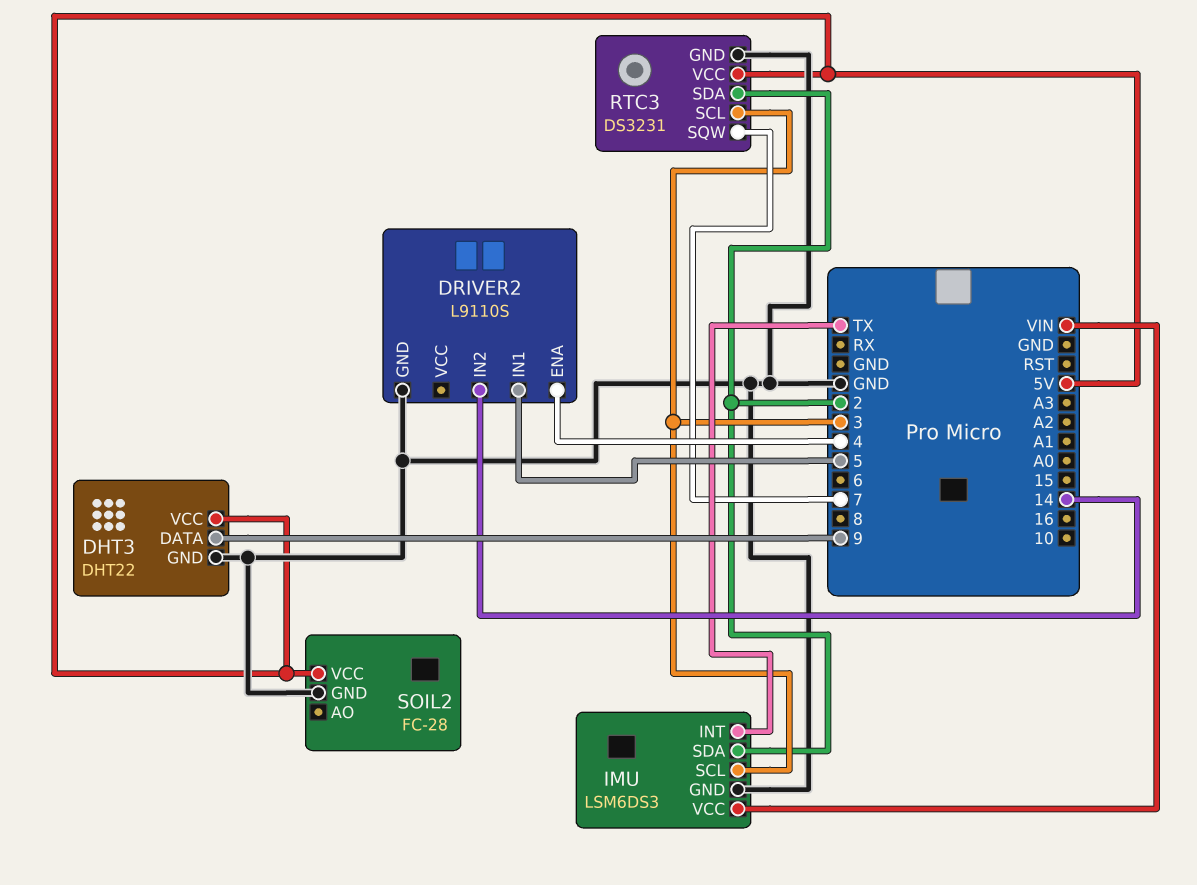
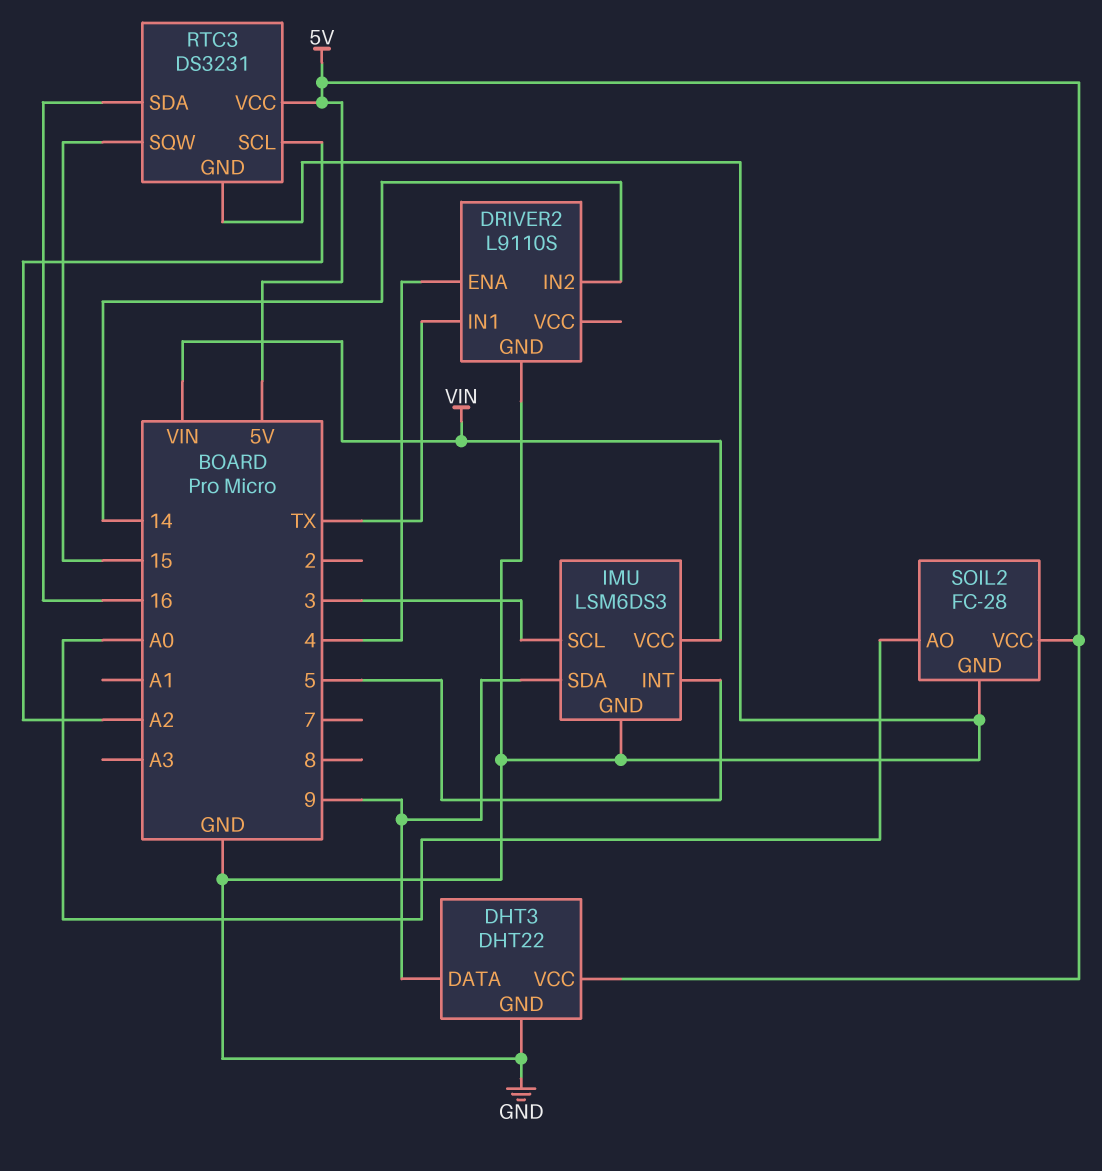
DRIVER2 pin IN1: 5 -> TX
IMU pin INT: TX -> 5
IMU pin SDA: 2 -> 9
RTC3 pin SCL: 3 -> A2
RTC3 pin SDA: 2 -> 16
RTC3 pin SQW: 7 -> 15
SOIL2 pin AO: none -> A0

